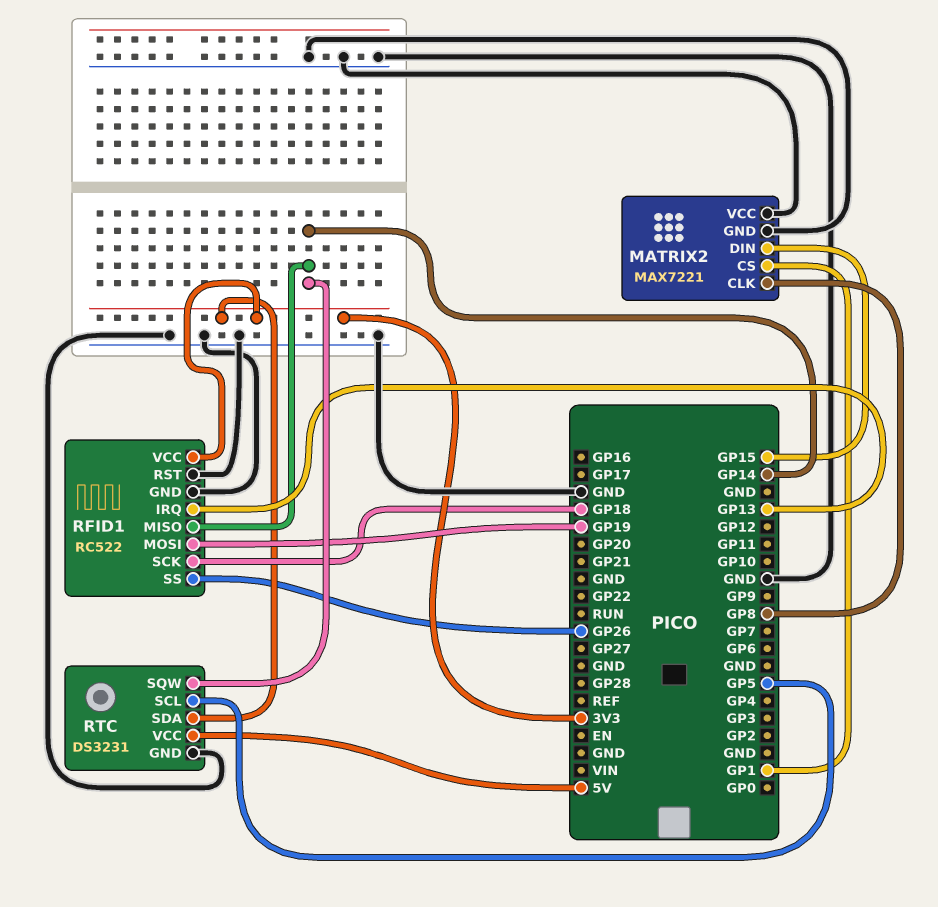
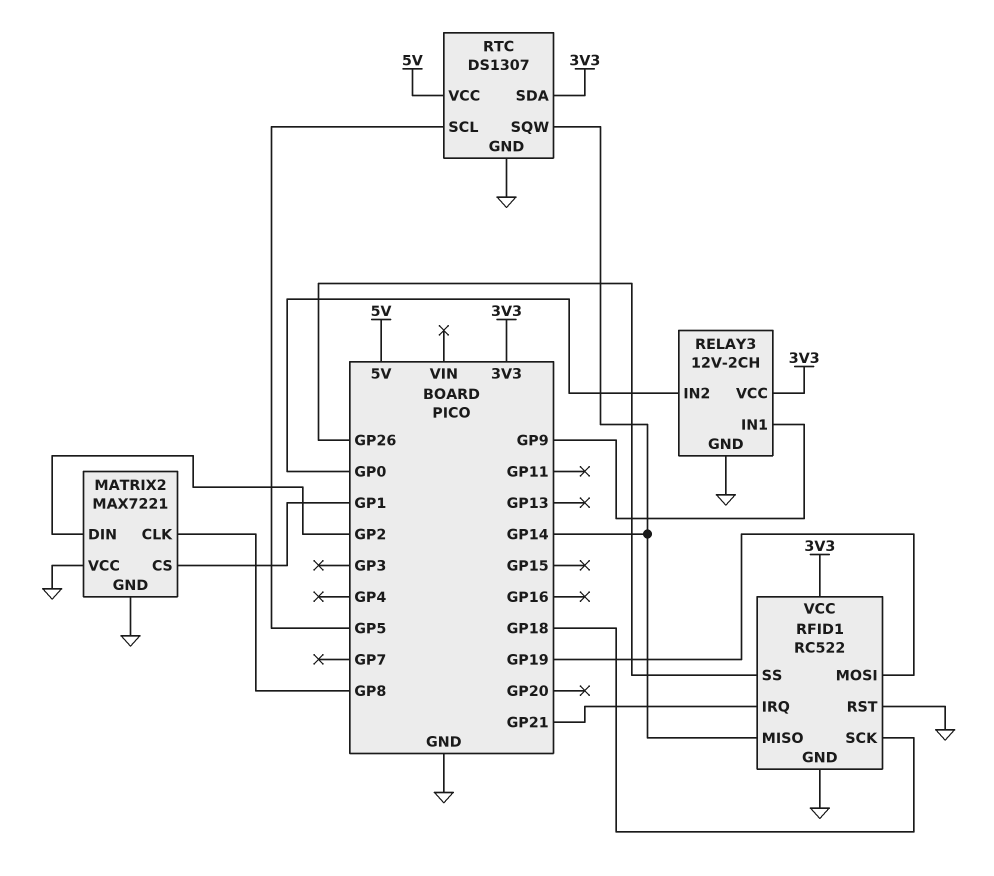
MATRIX2 pin DIN: GP15 -> GP2
RELAY3: none -> 12V-2CH
RELAY3 pin GND: none -> GND
RELAY3 pin IN1: none -> GP9
RELAY3 pin IN2: none -> GP0
RELAY3 pin VCC: none -> 3V3
RFID1 pin IRQ: GP13 -> GP21
RTC: DS3231 -> DS1307

